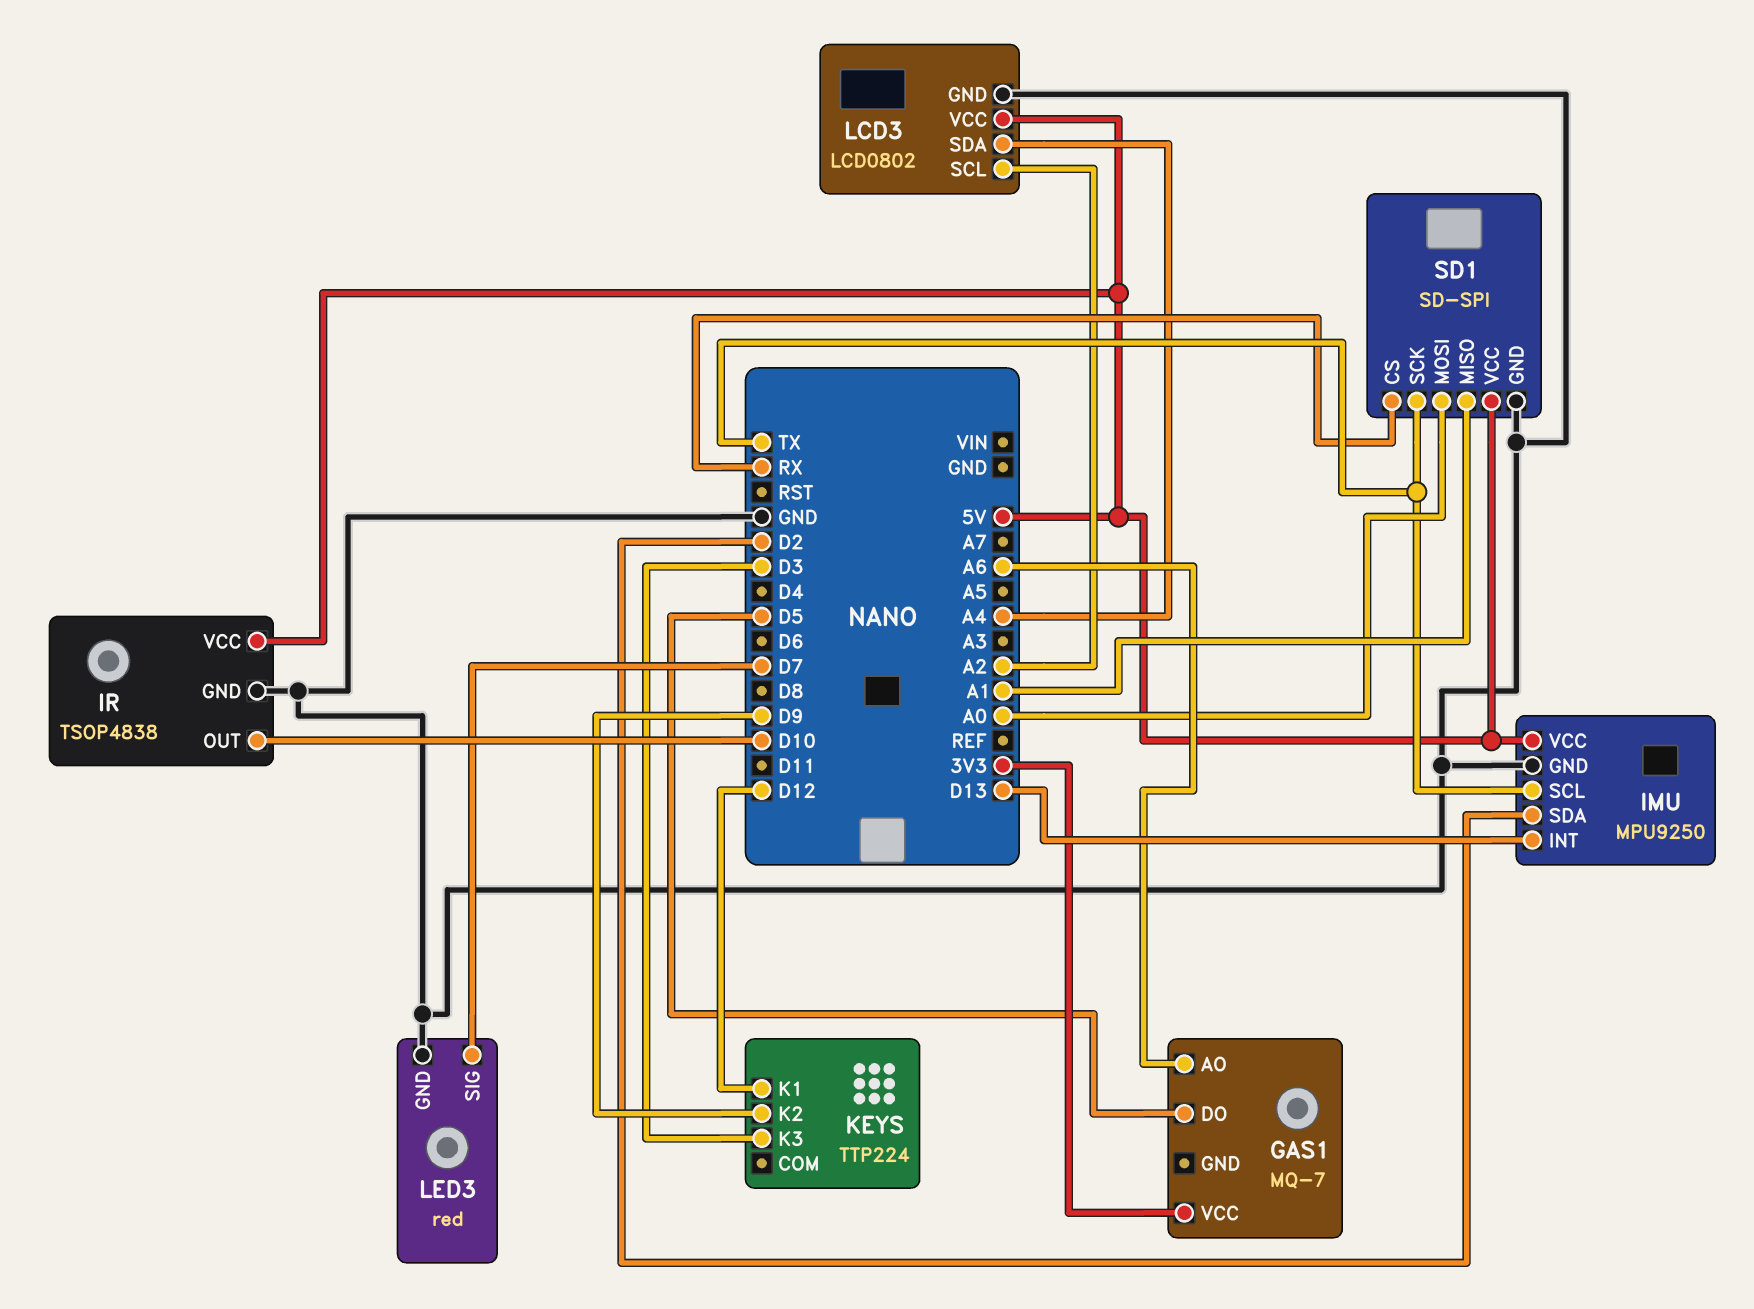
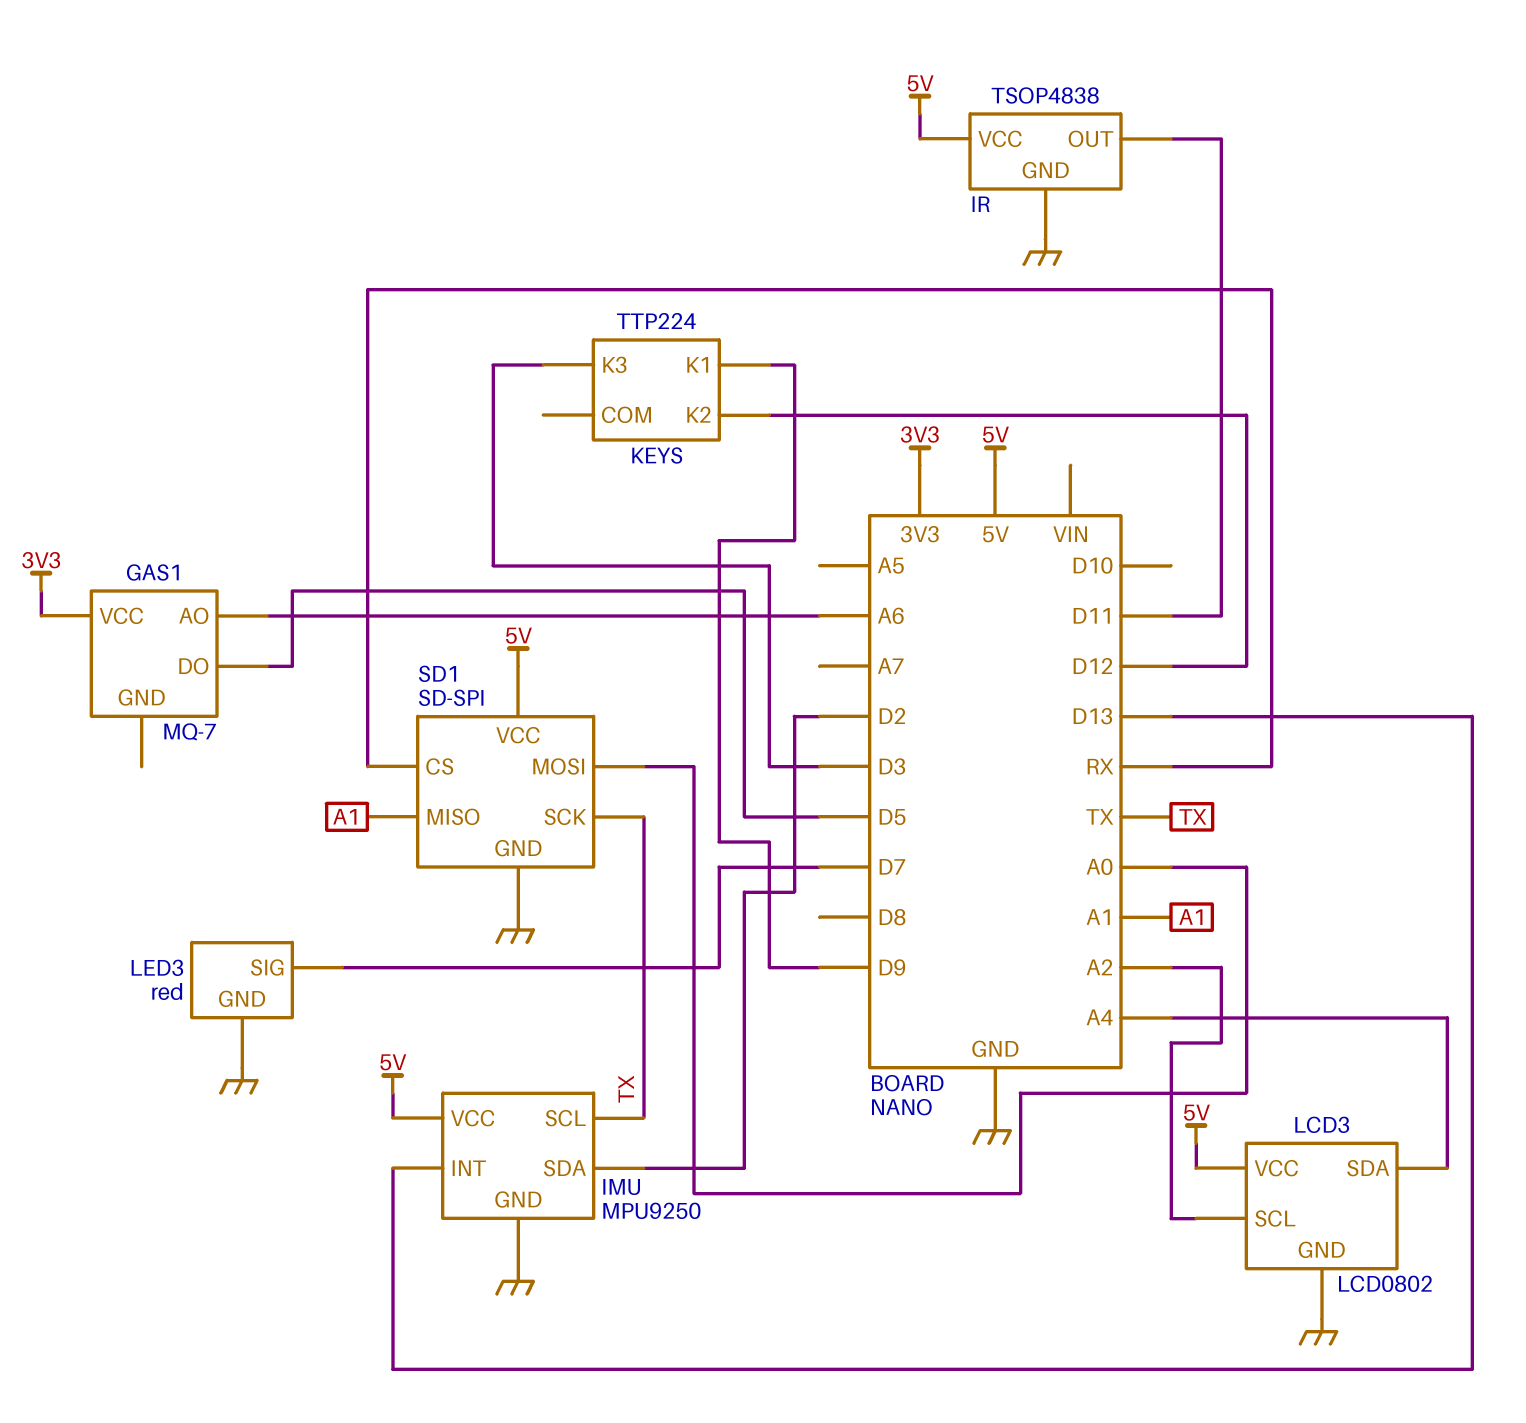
IR pin OUT: D10 -> D11
KEYS pin K1: D12 -> D9
KEYS pin K2: D9 -> D12

